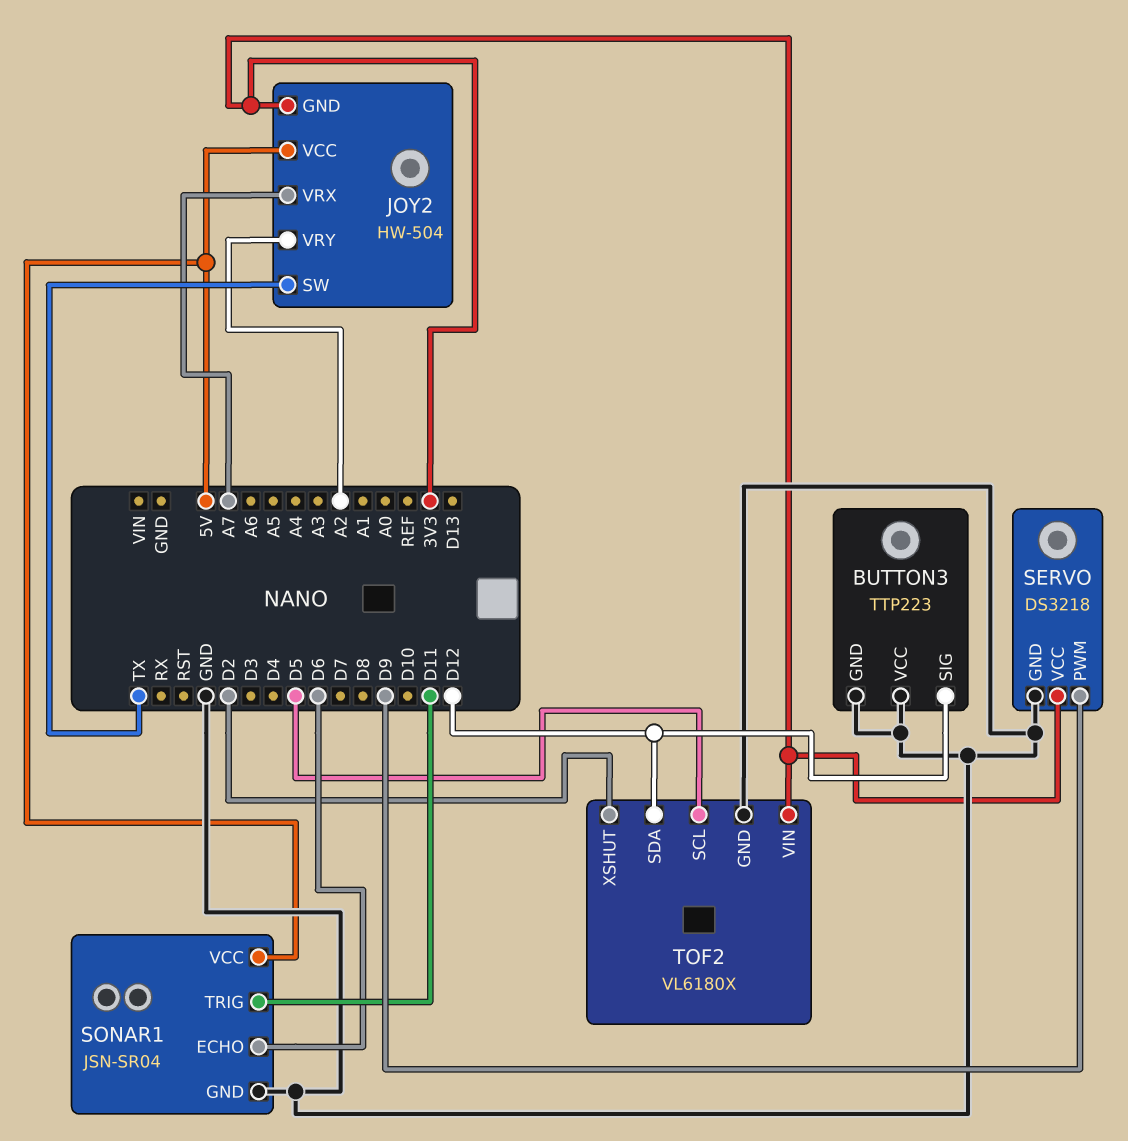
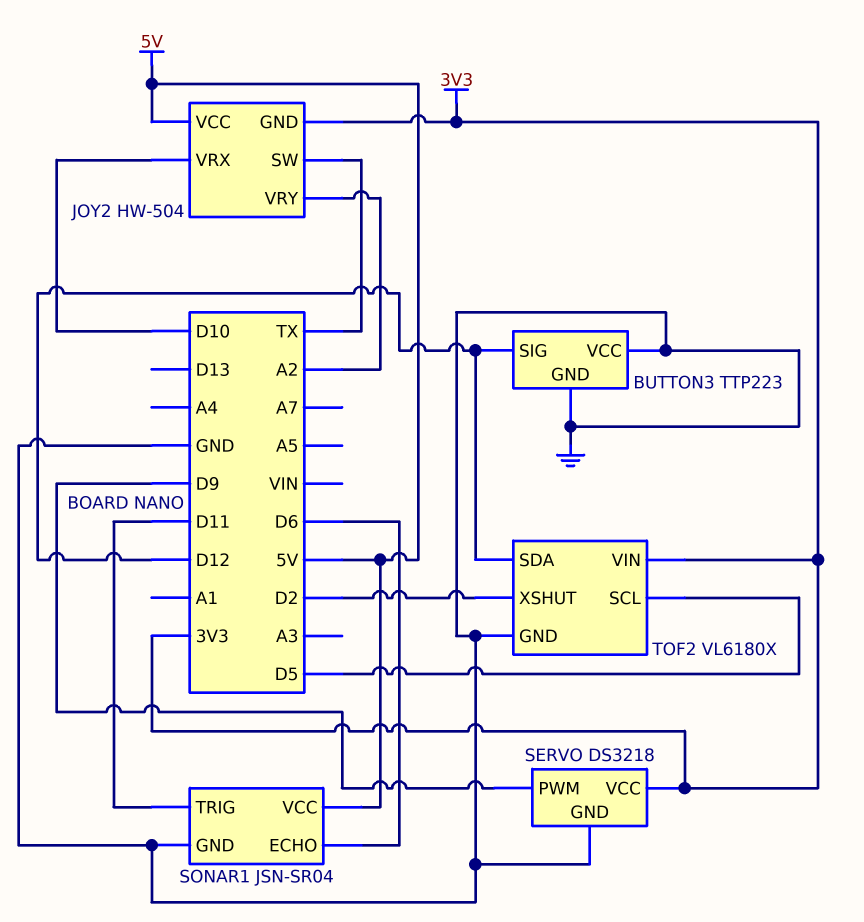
JOY2 pin VRX: A7 -> D10

